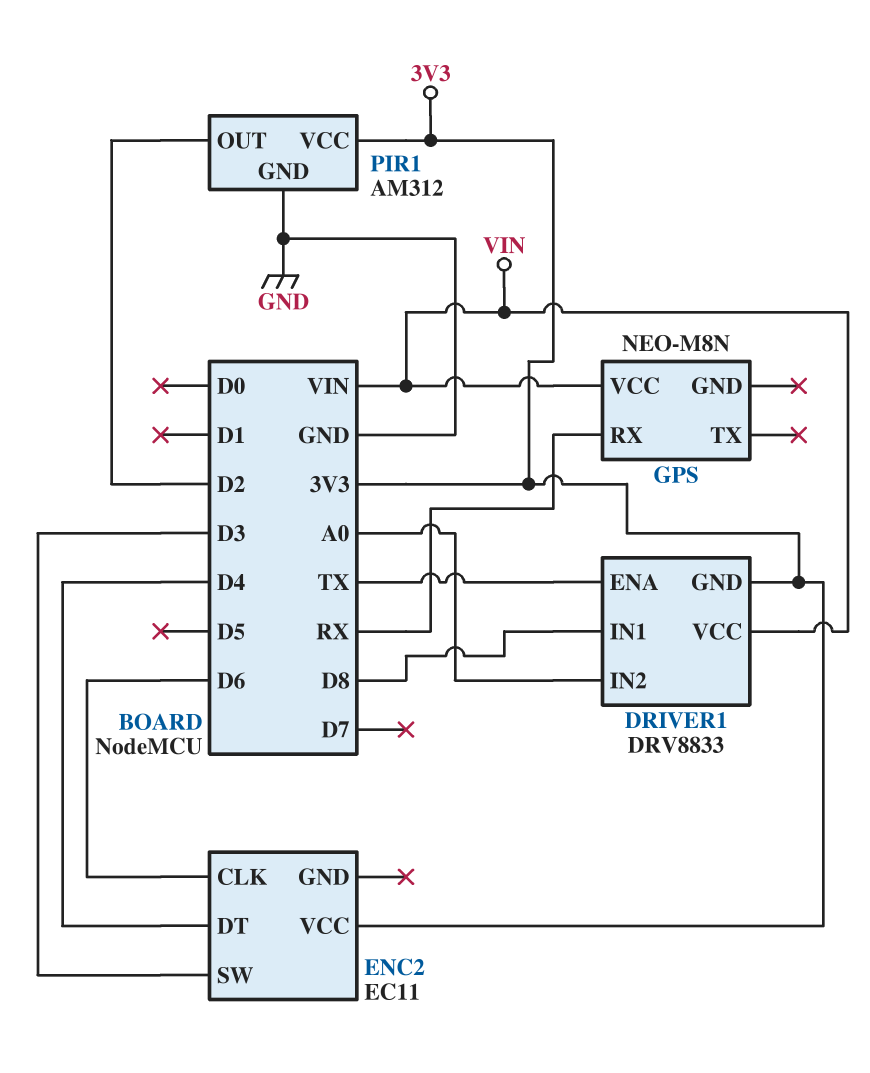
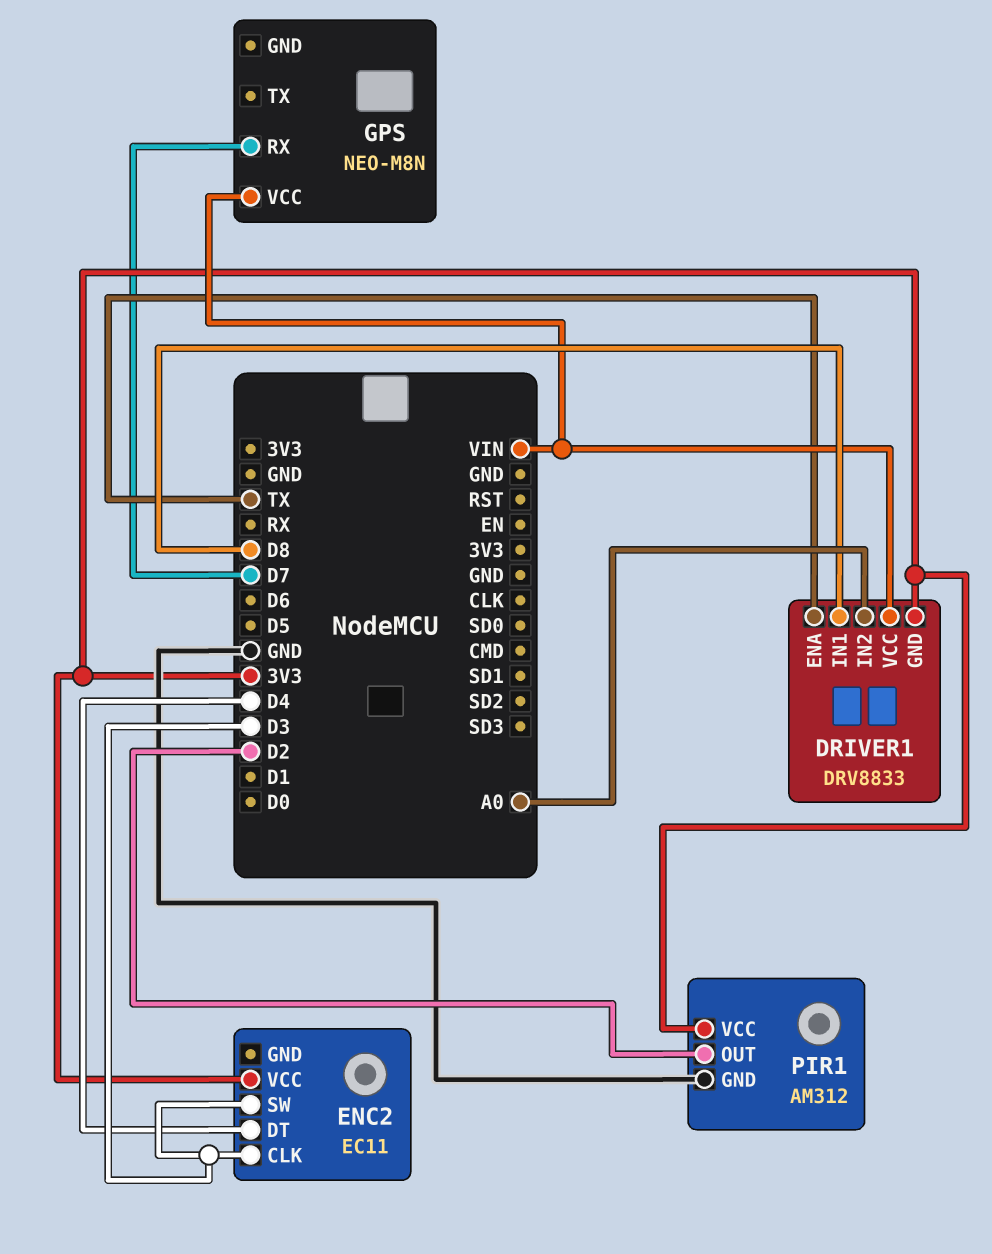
ENC2 pin CLK: D6 -> D3
GPS pin RX: RX -> D7

